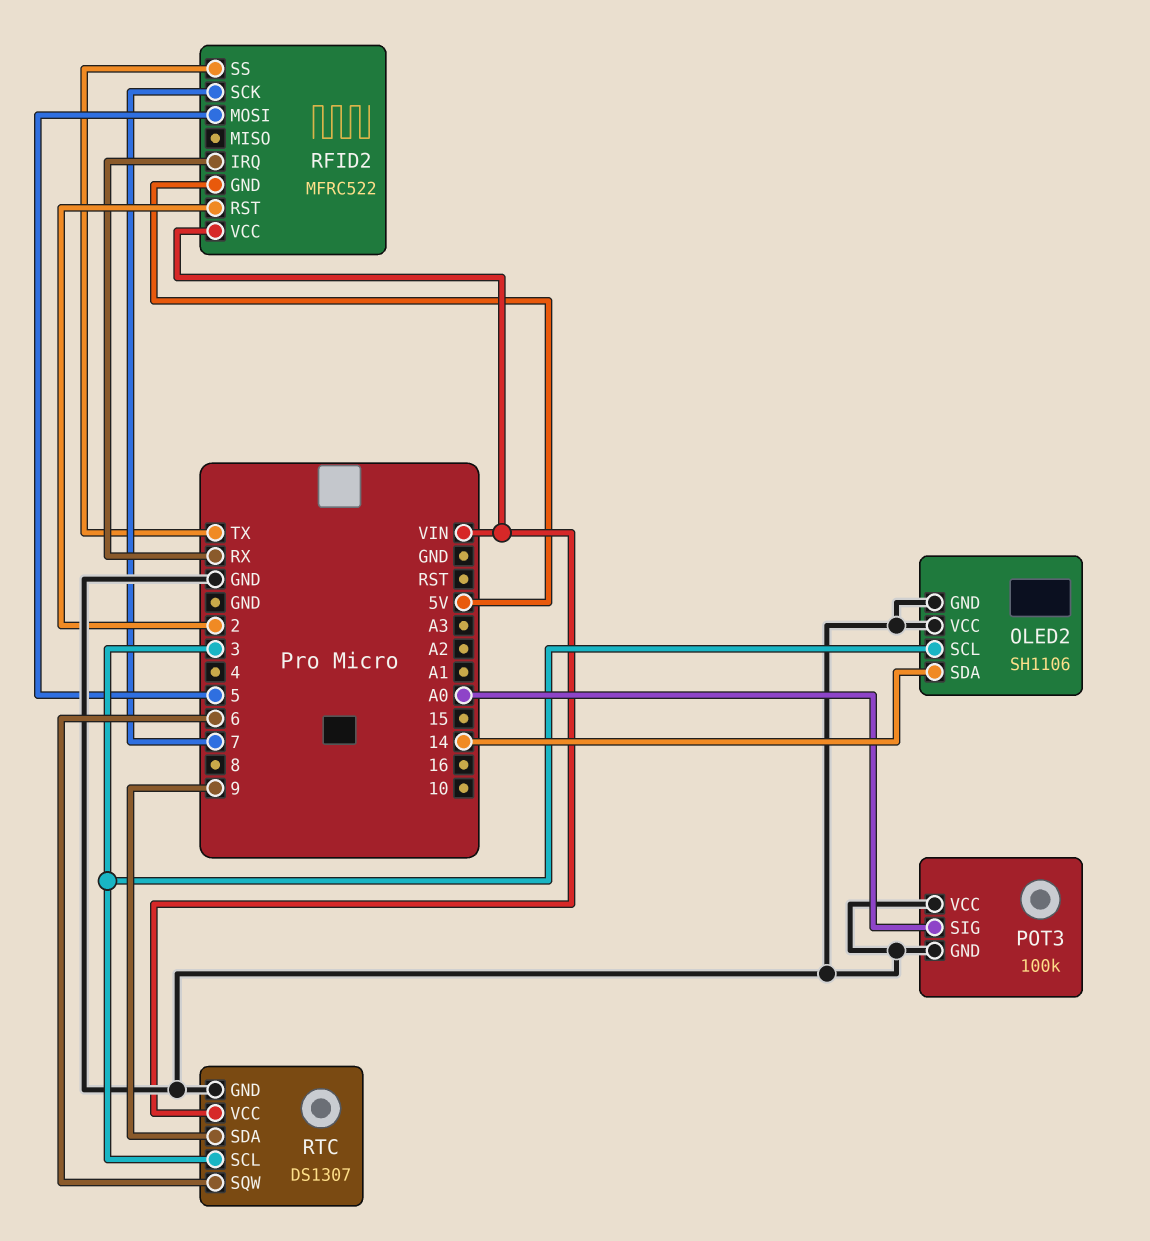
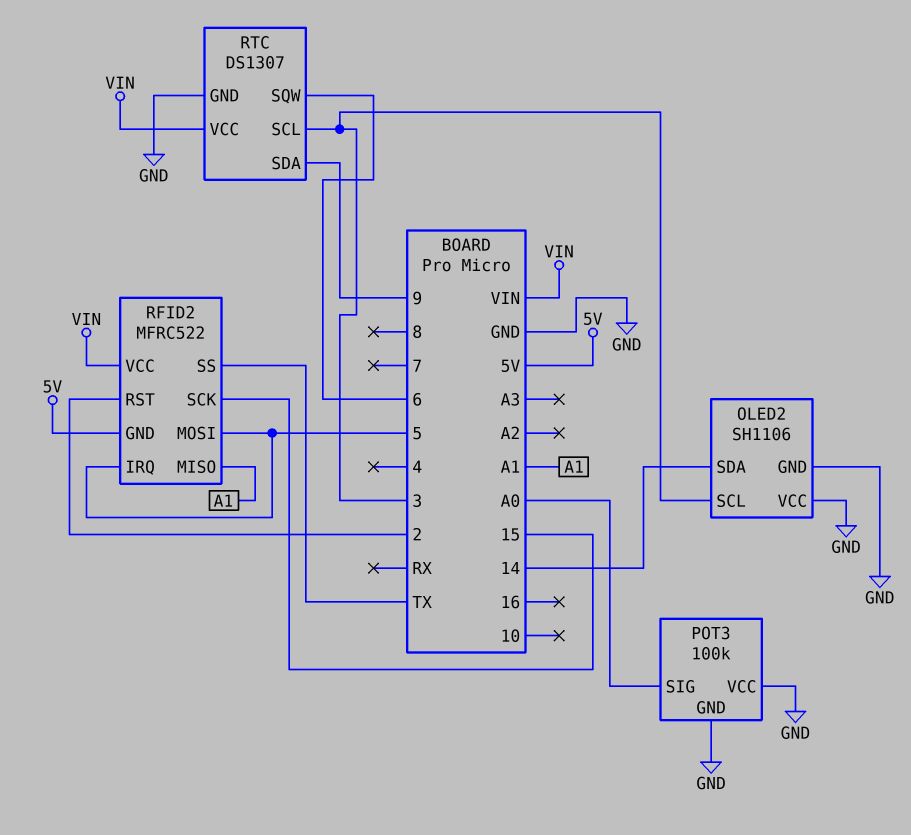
RFID2 pin IRQ: RX -> 5
RFID2 pin MISO: none -> A1
RFID2 pin SCK: 7 -> 15

